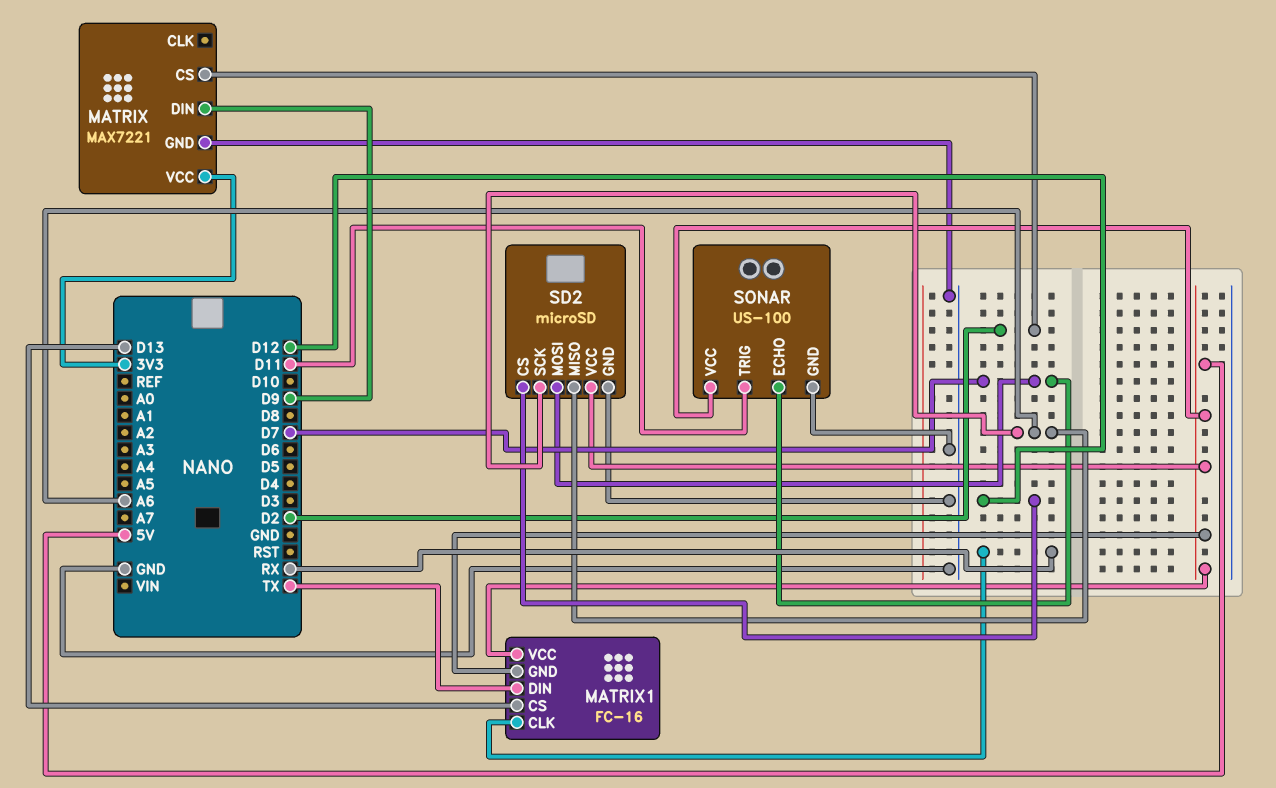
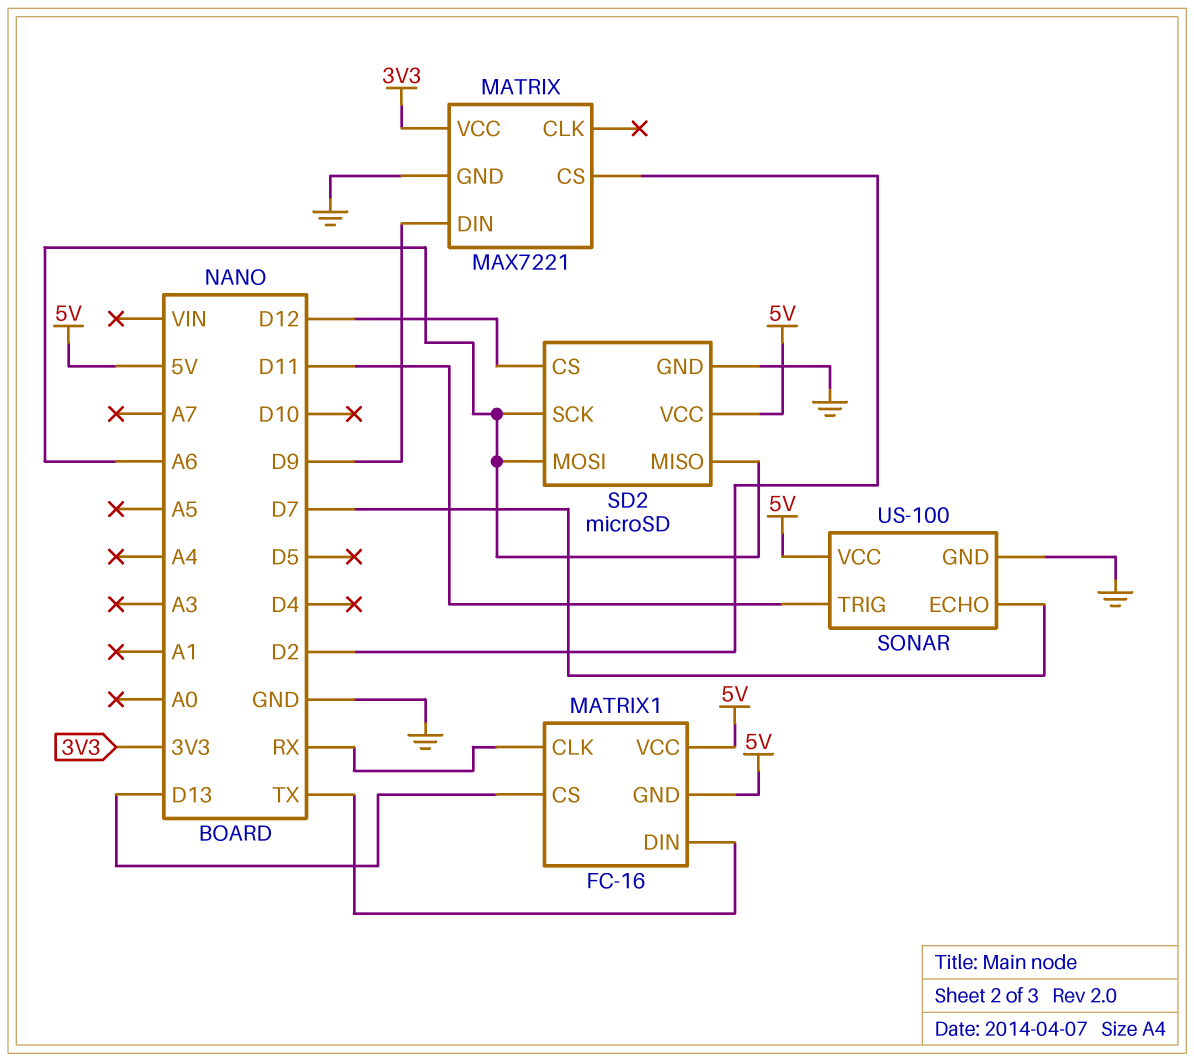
SD2 pin MOSI: D7 -> A6

